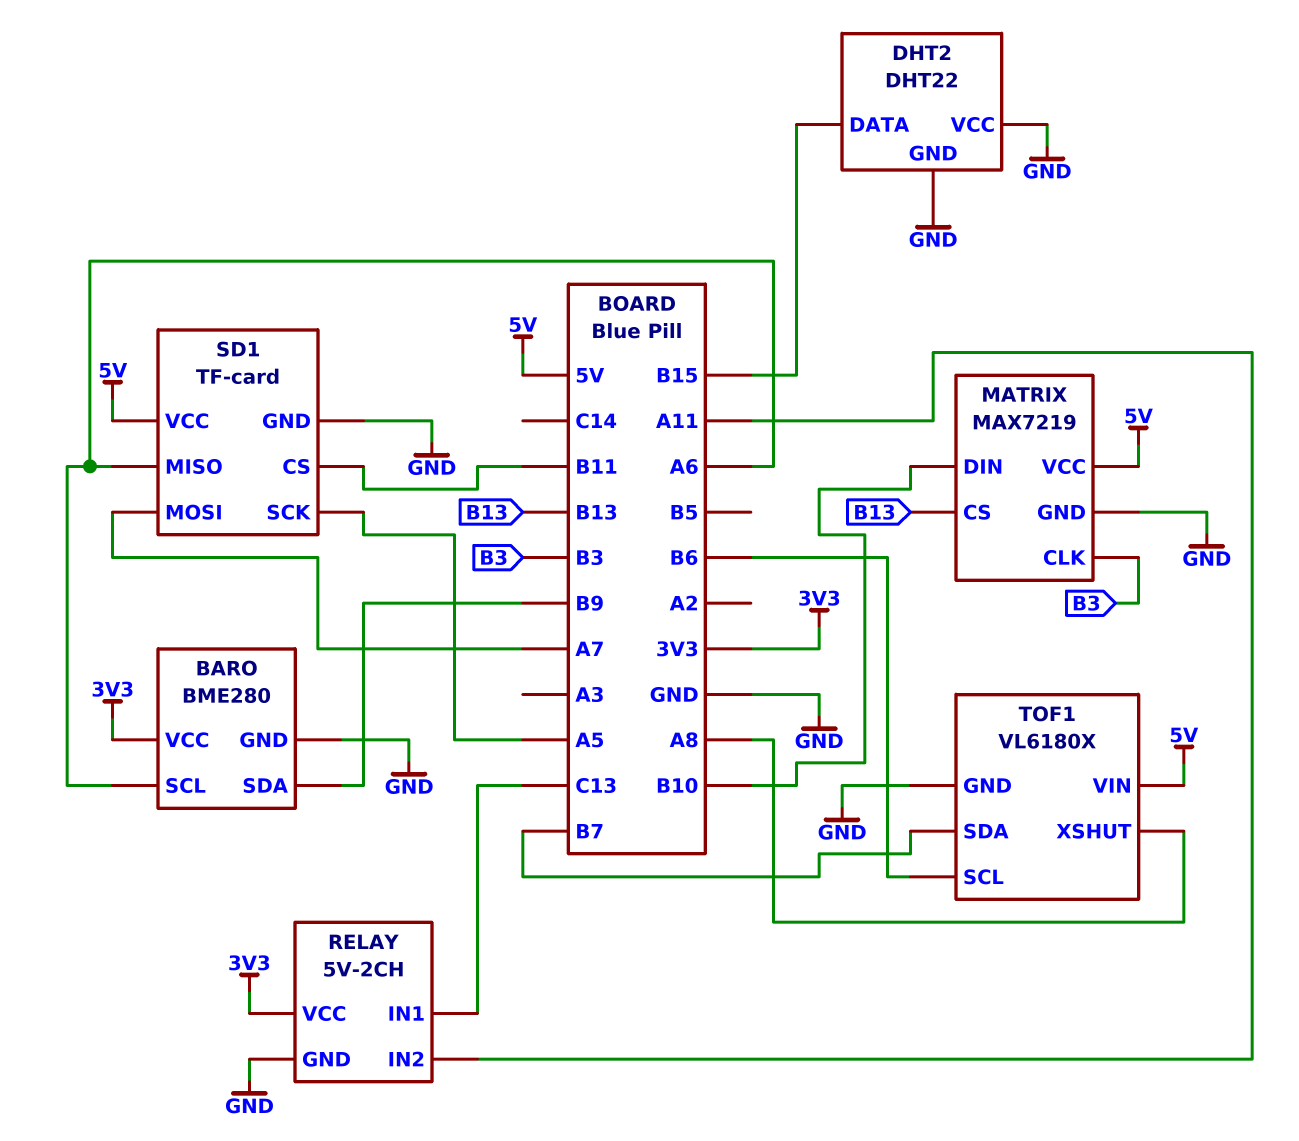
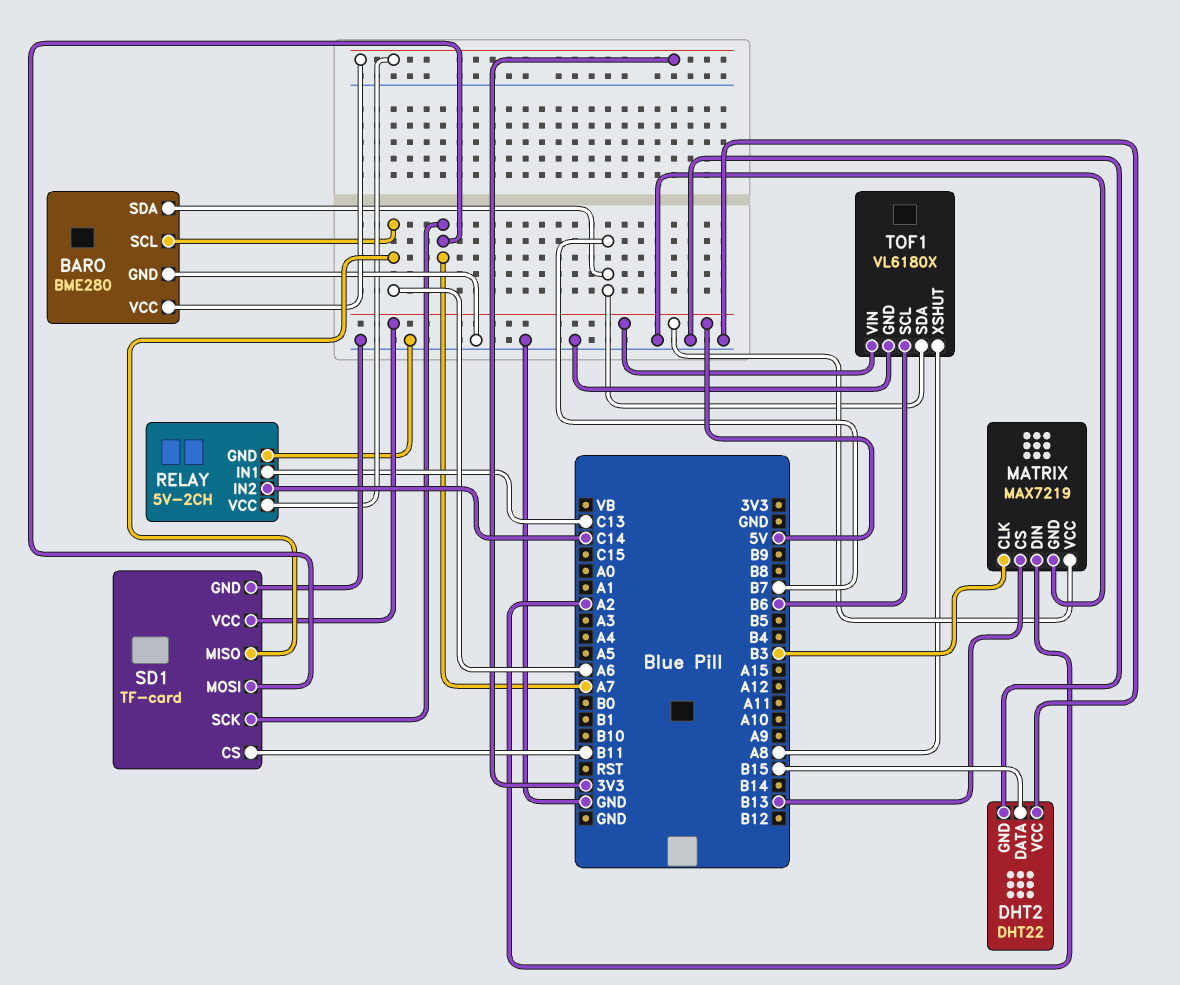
BARO pin SDA: B9 -> B7
MATRIX pin DIN: B10 -> A2
RELAY pin IN2: A11 -> C14
SD1 pin SCK: A5 -> A7

